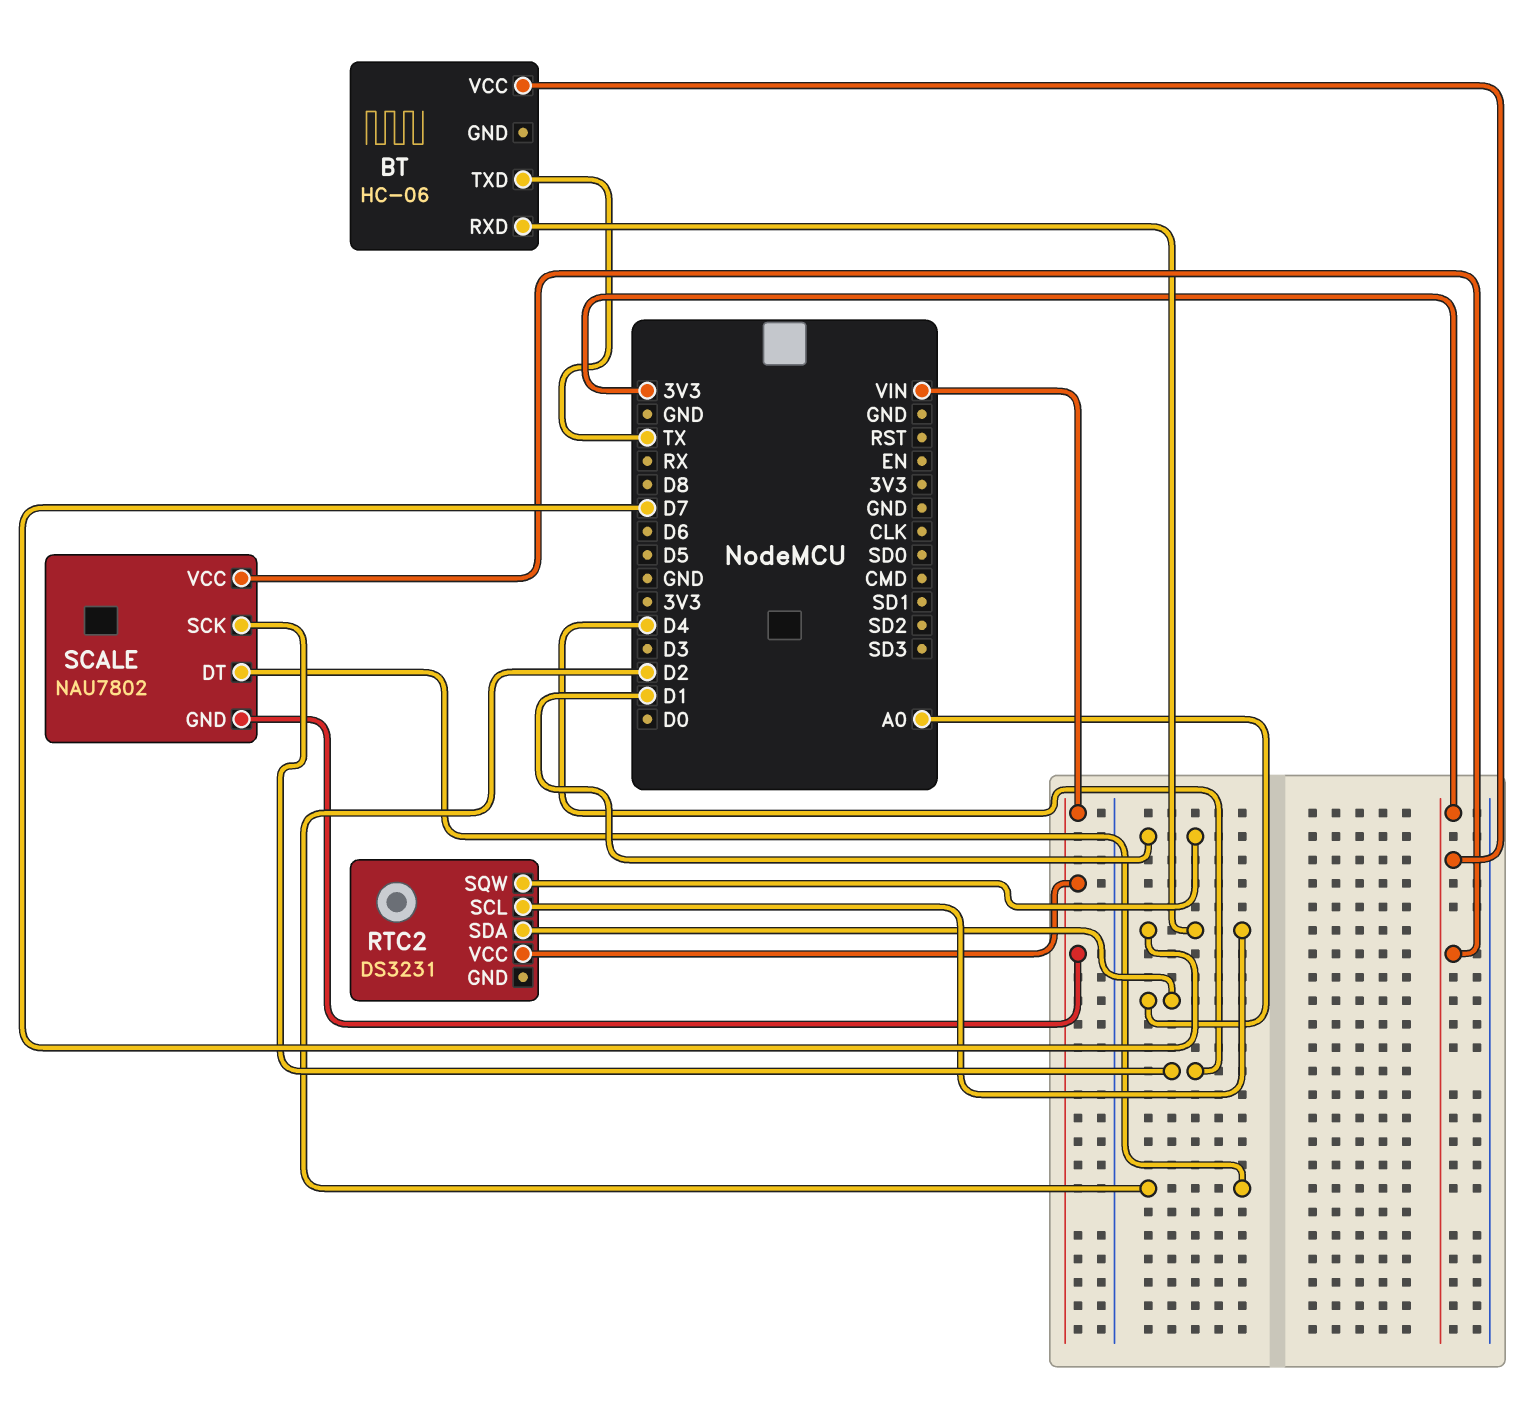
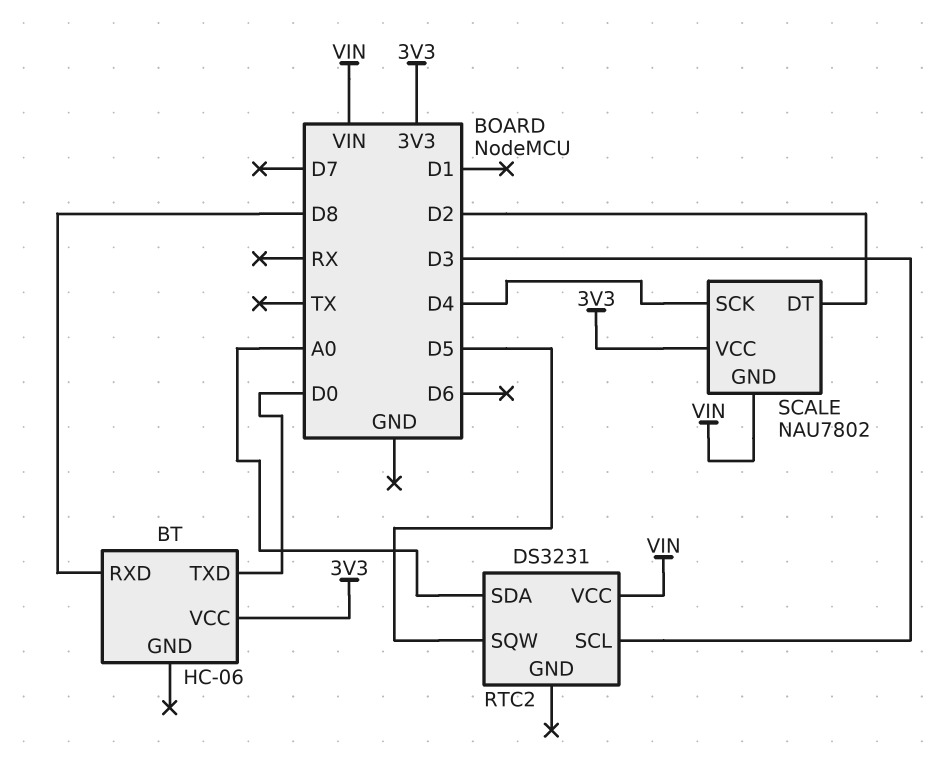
BT pin RXD: D7 -> D8
BT pin TXD: TX -> D0
RTC2 pin SCL: D7 -> D3
RTC2 pin SQW: D1 -> D5

